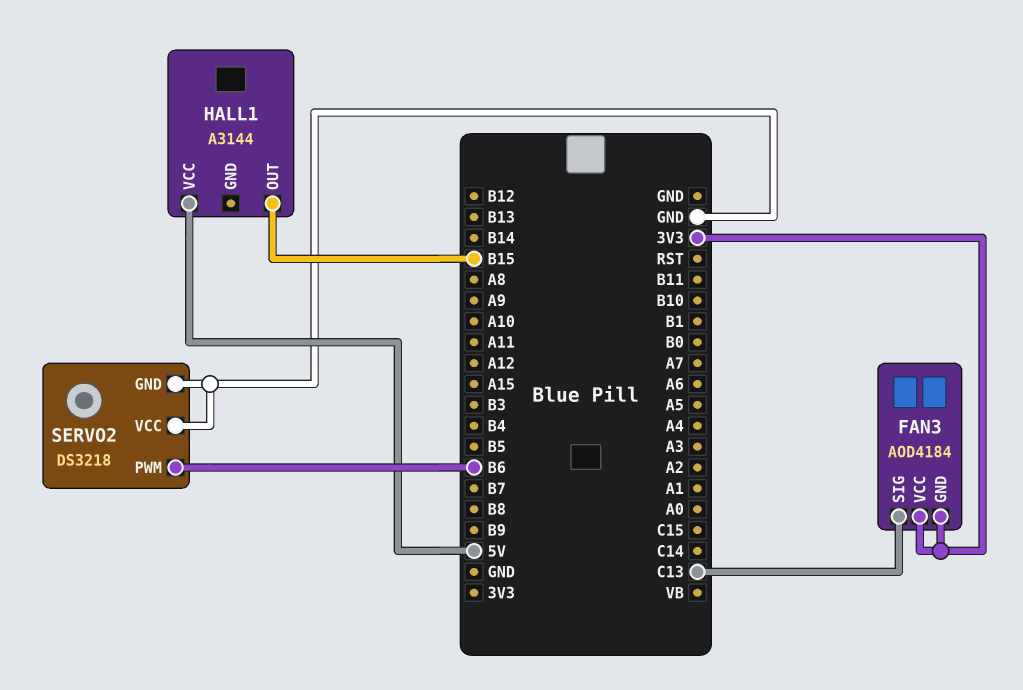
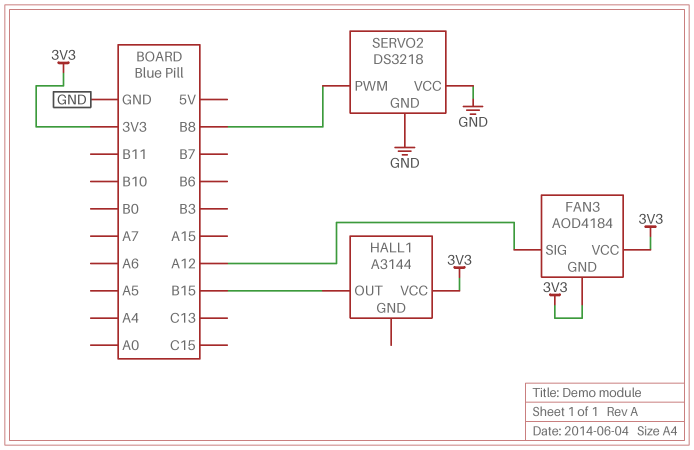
FAN3 pin SIG: C13 -> A12
HALL1 pin VCC: 5V -> 3V3
SERVO2 pin PWM: B6 -> B8

